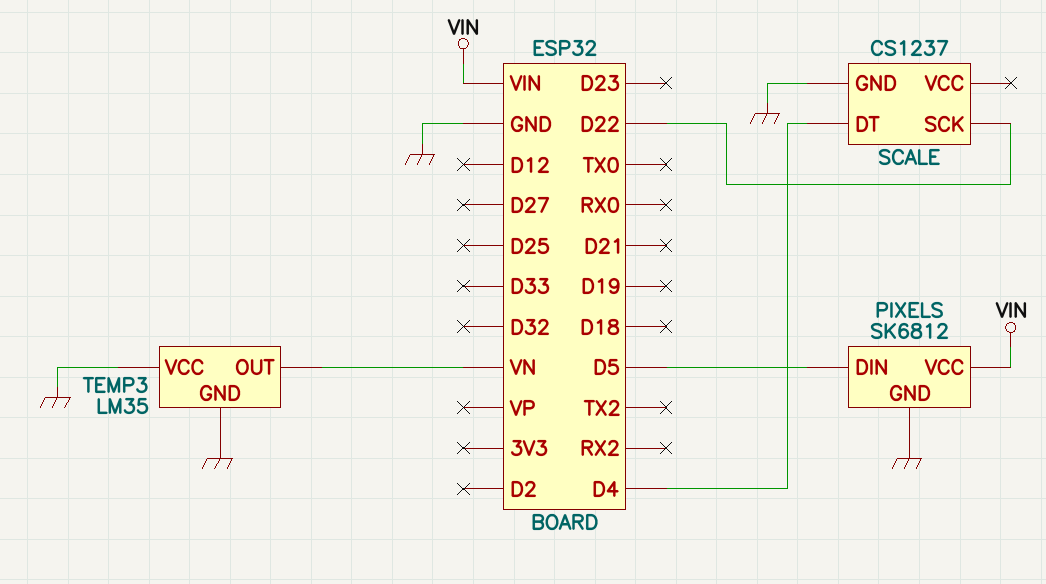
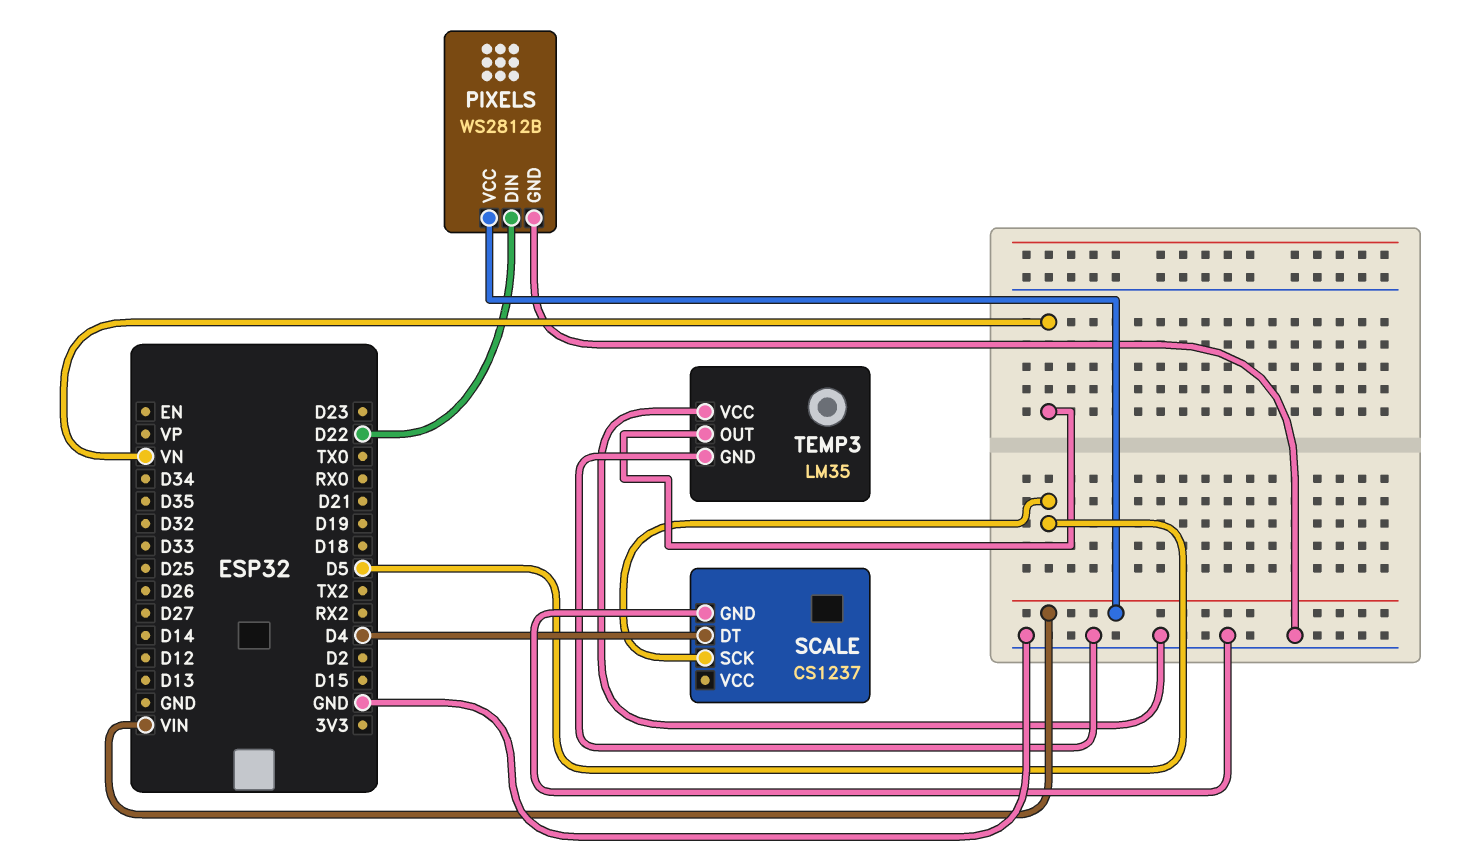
PIXELS: SK6812 -> WS2812B
PIXELS pin DIN: D5 -> D22
SCALE pin SCK: D22 -> D5

